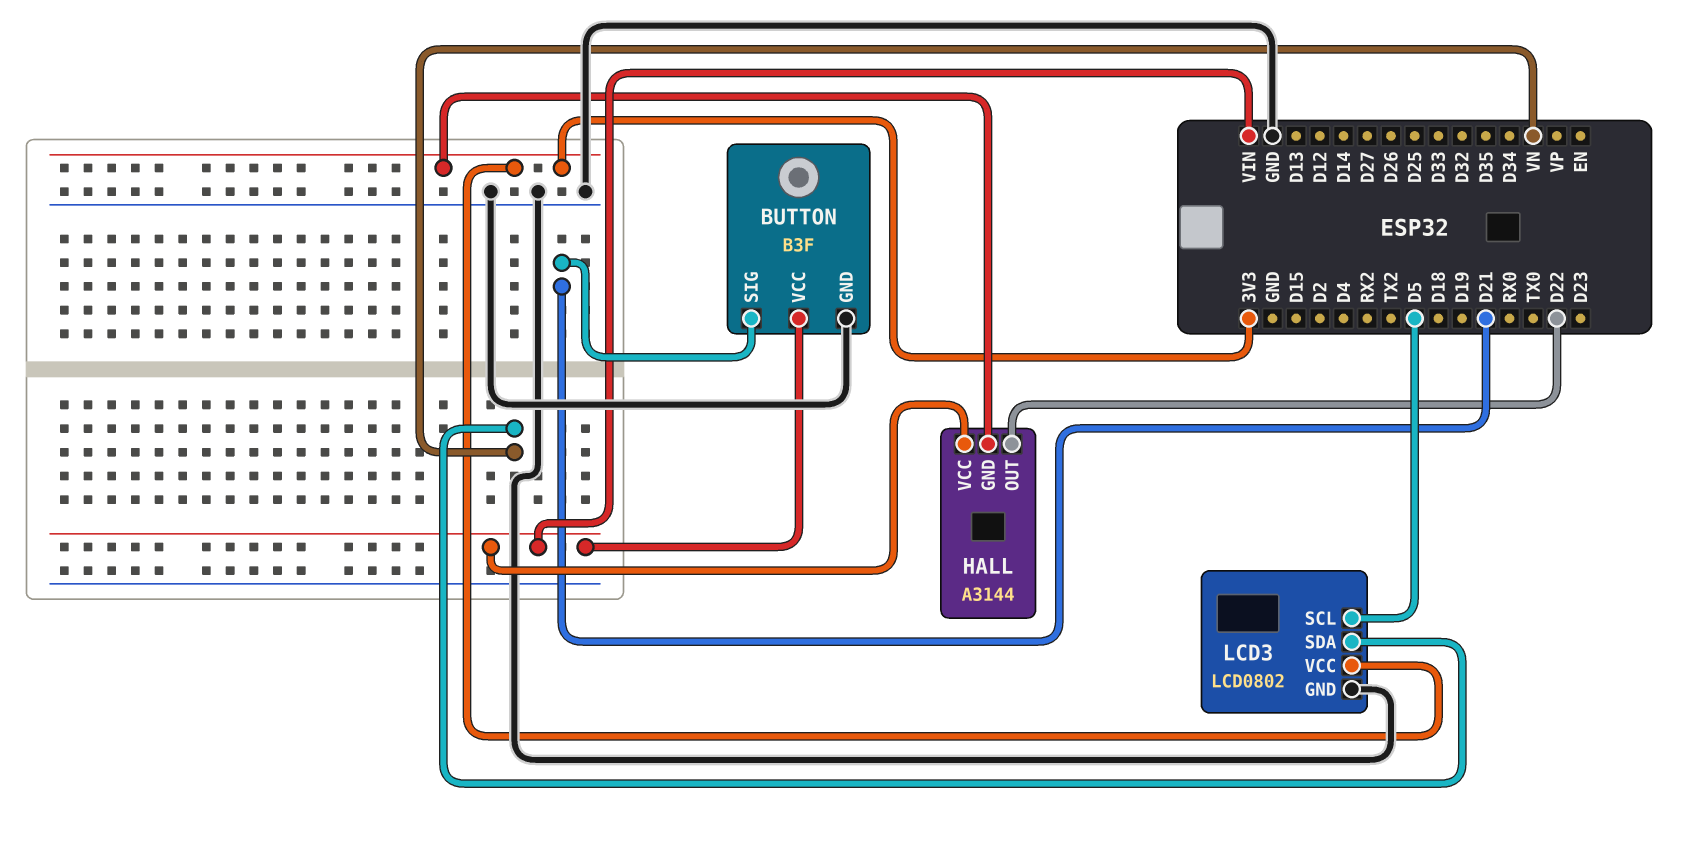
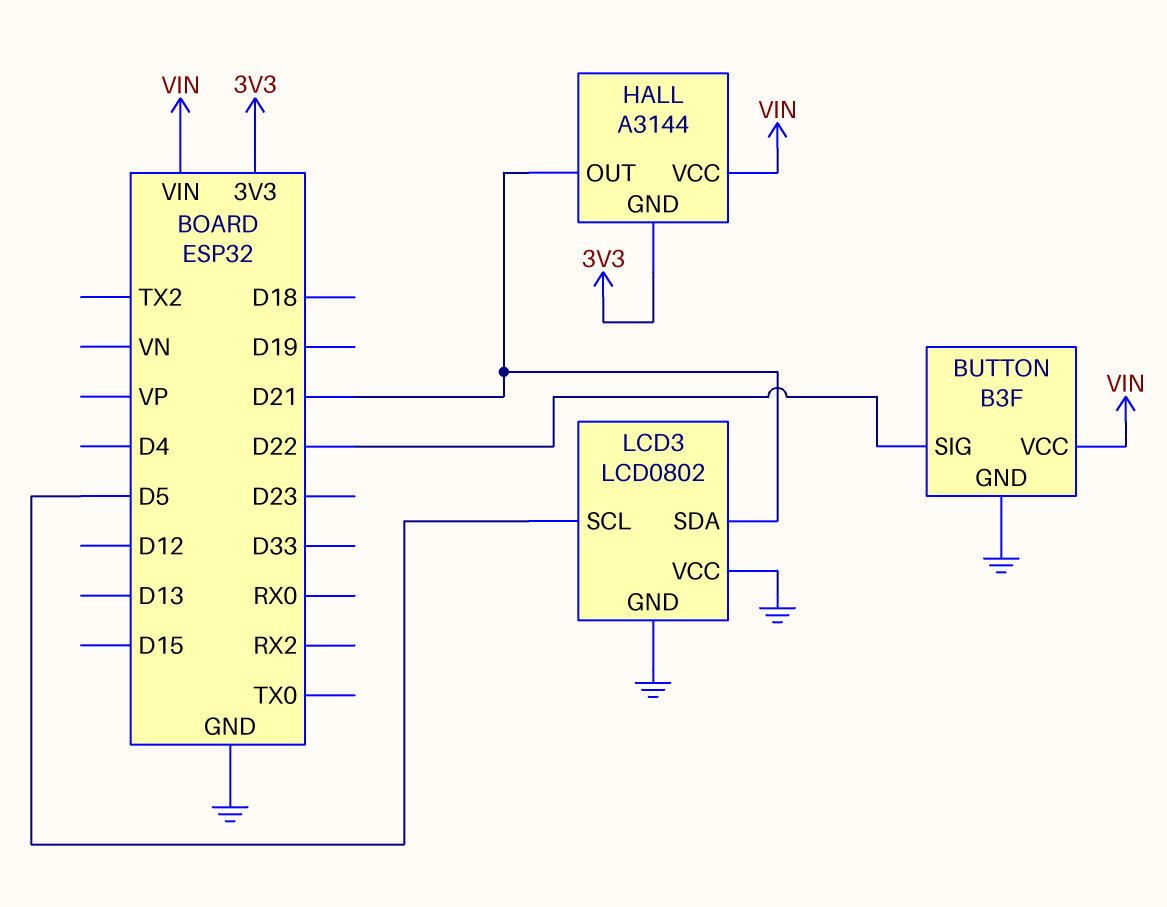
BUTTON pin SIG: D21 -> D22
HALL pin OUT: D22 -> D21
LCD3 pin SDA: VN -> D21
LCD3 pin VCC: 3V3 -> GND

